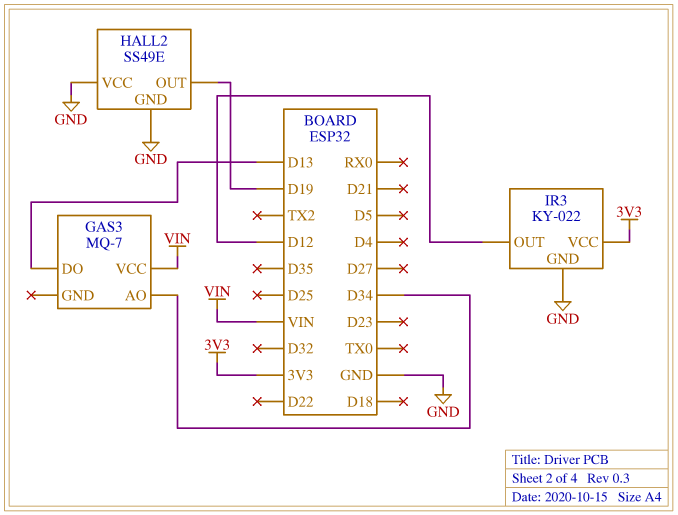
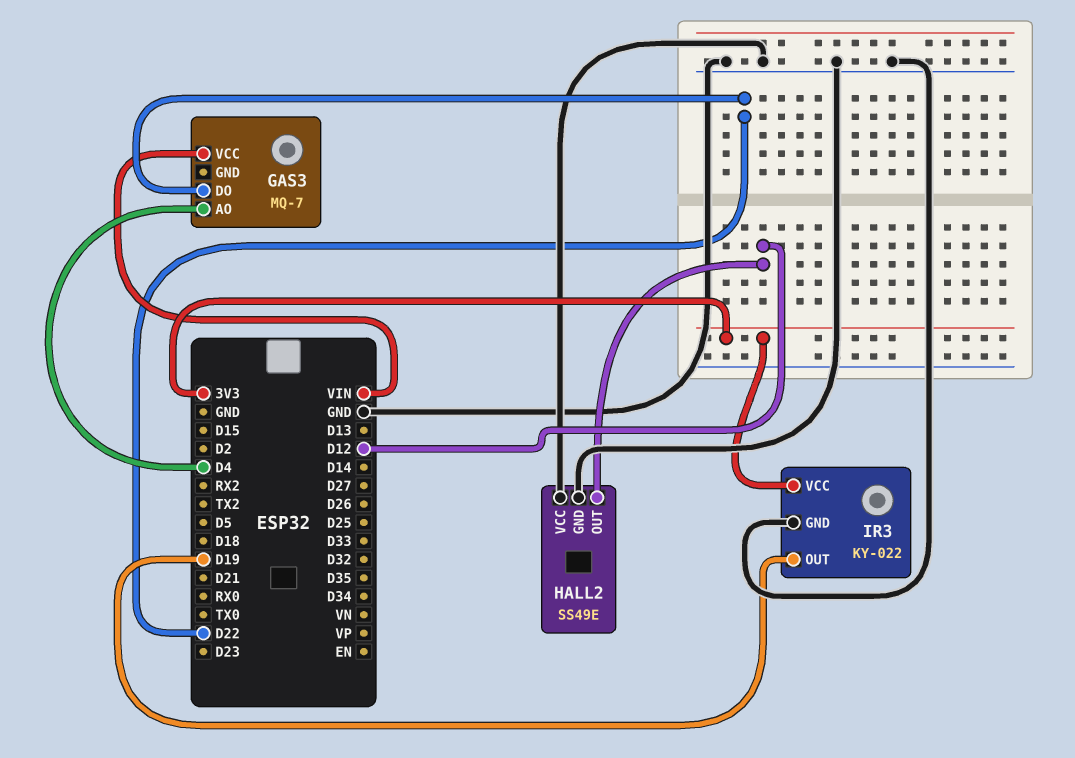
GAS3 pin AO: D34 -> D4
GAS3 pin DO: D13 -> D22
HALL2 pin OUT: D19 -> D12
IR3 pin OUT: D12 -> D19

